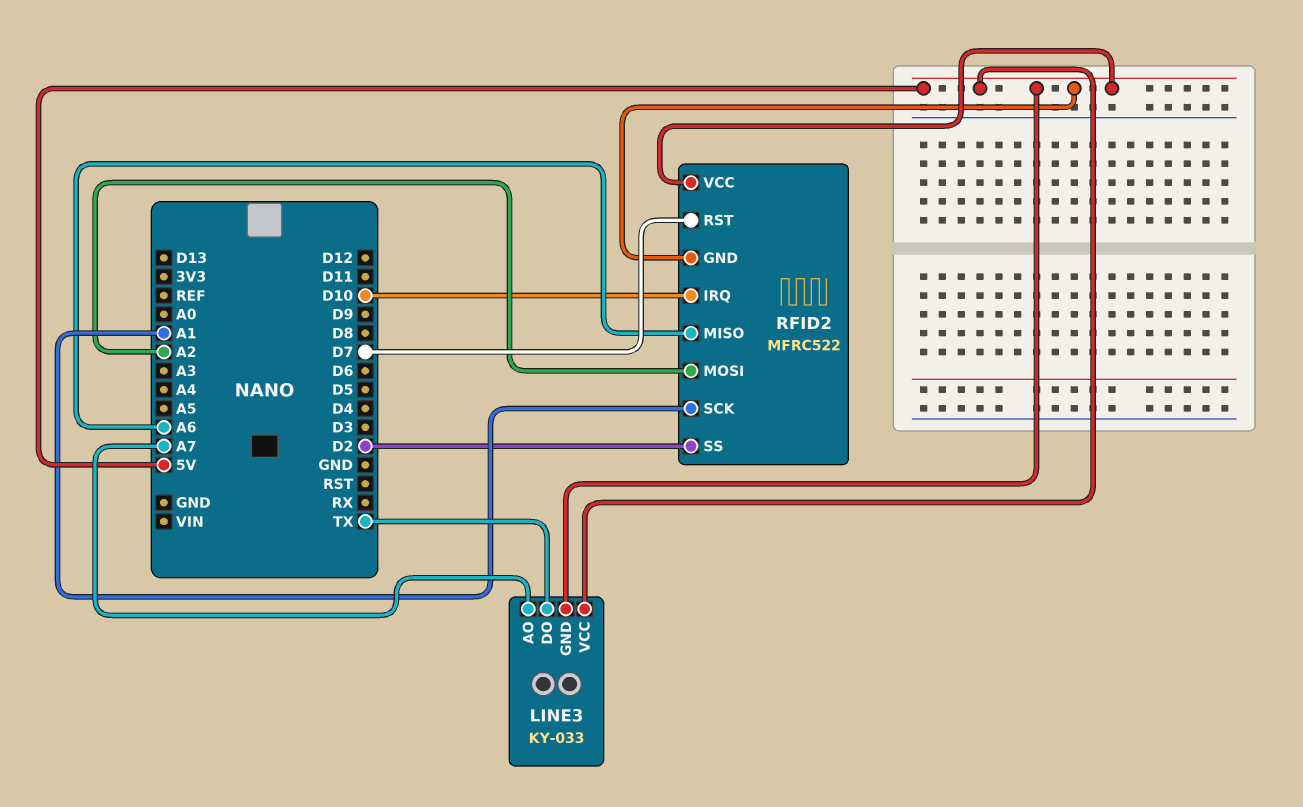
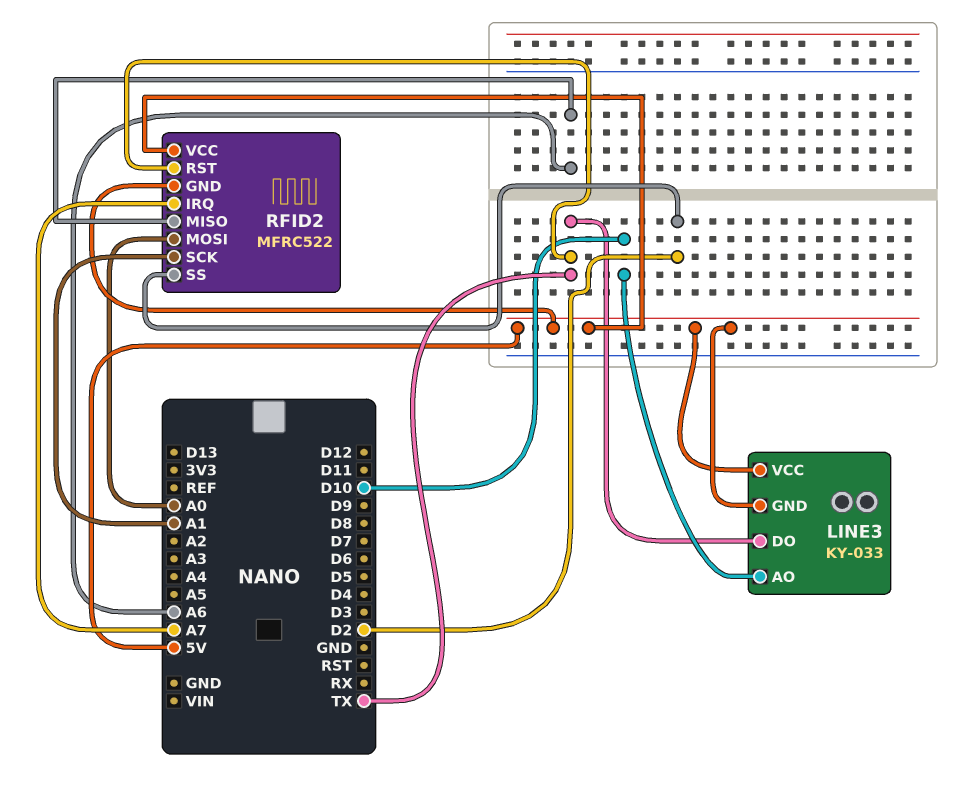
LINE3 pin AO: A7 -> D10
RFID2 pin IRQ: D10 -> A7
RFID2 pin MOSI: A2 -> A0
RFID2 pin RST: D7 -> TX

